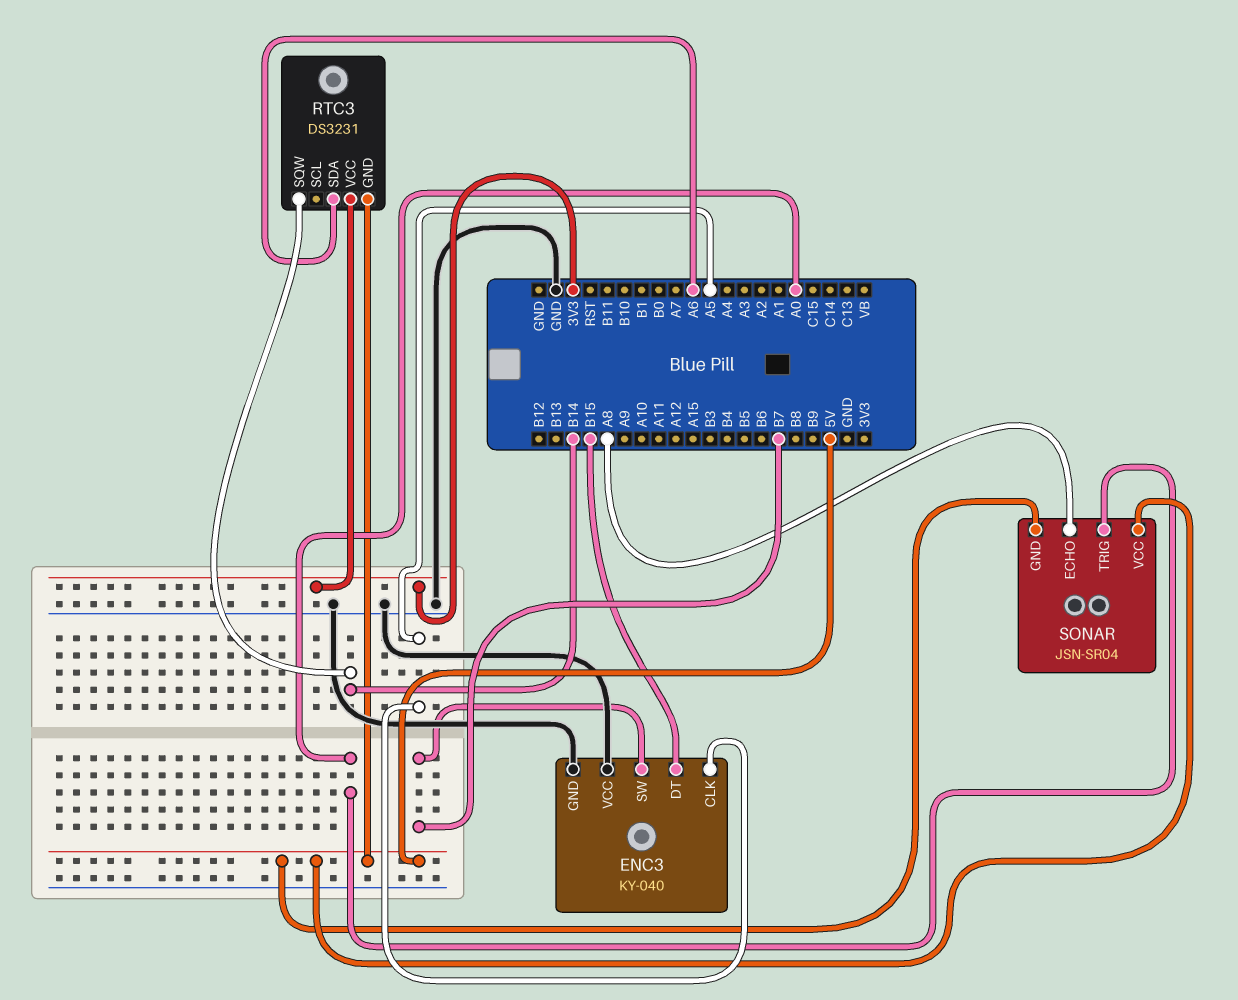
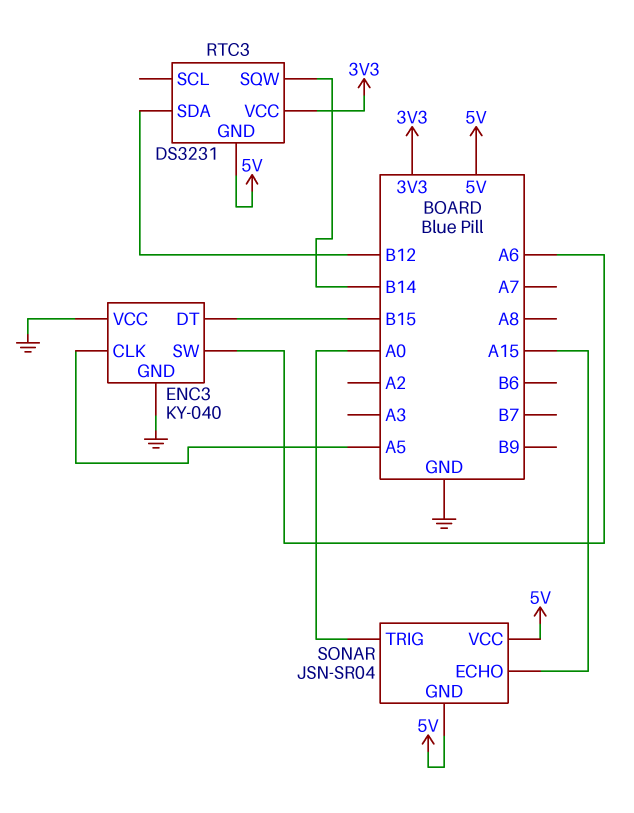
ENC3 pin SW: B7 -> A6
RTC3 pin SDA: A6 -> B12
SONAR pin ECHO: A8 -> A15

